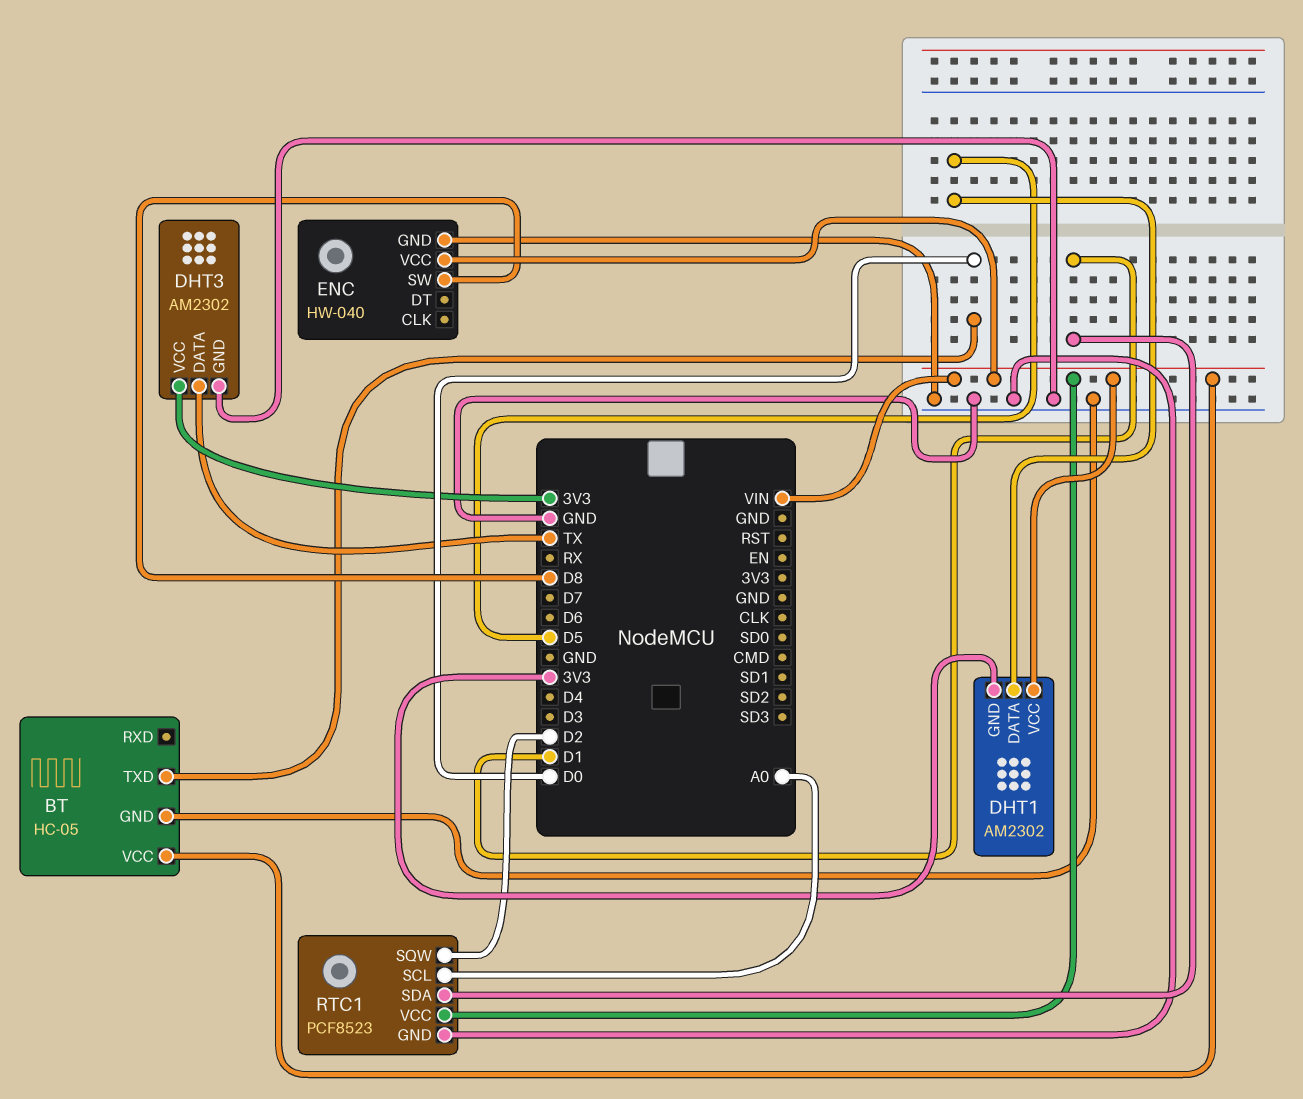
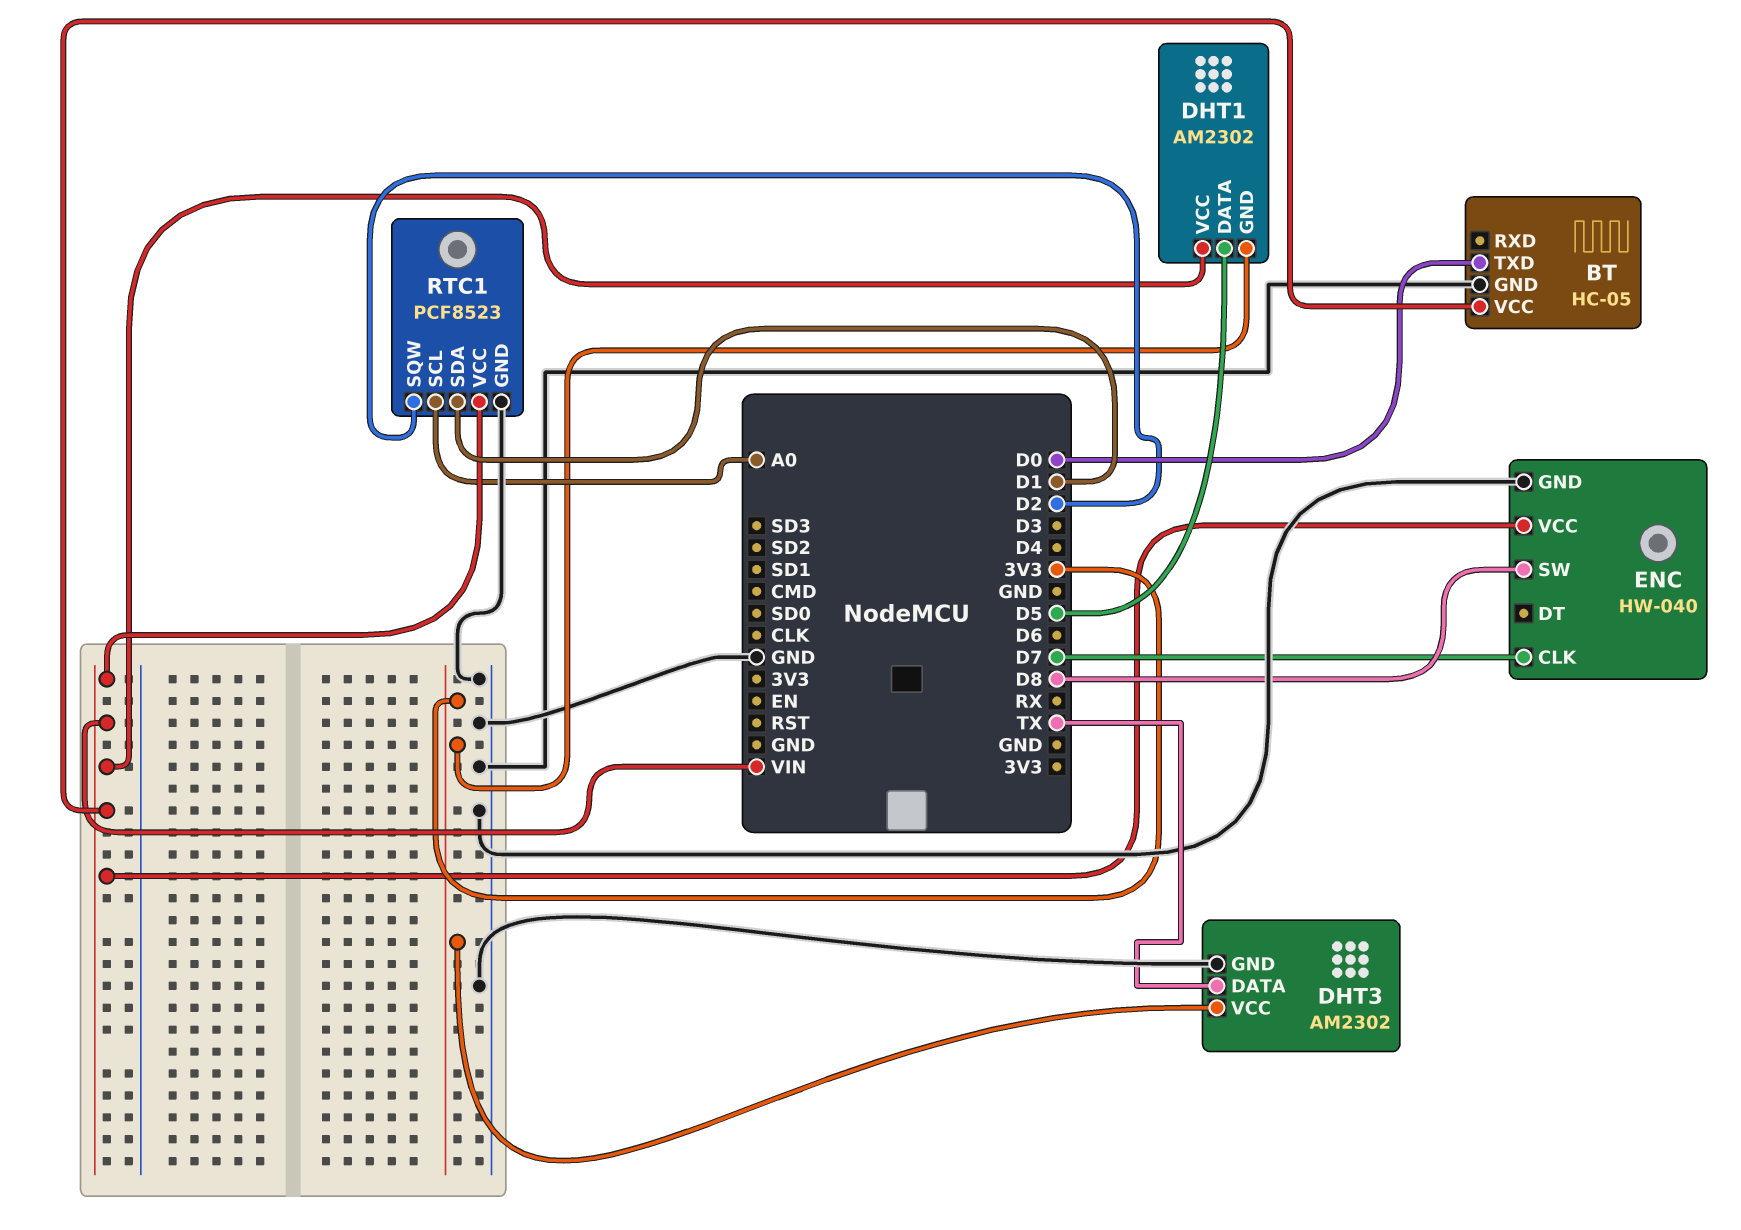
ENC pin CLK: none -> D7

